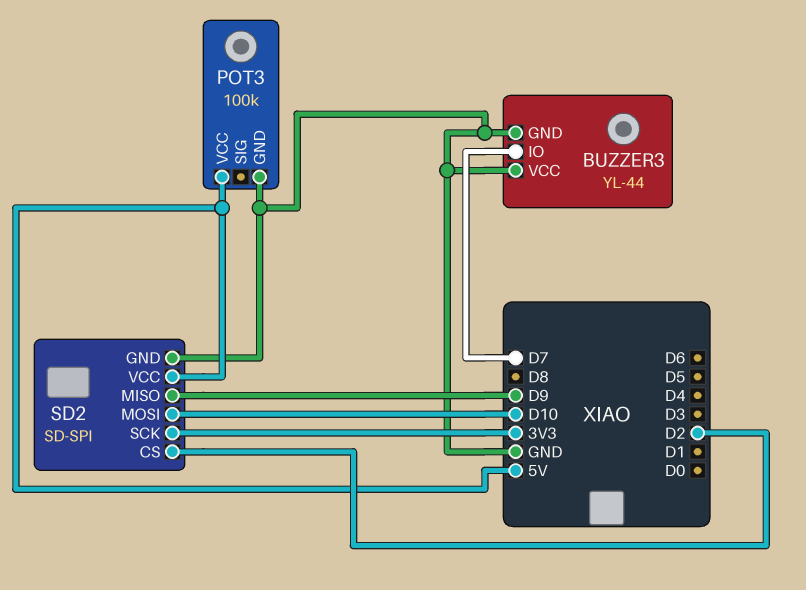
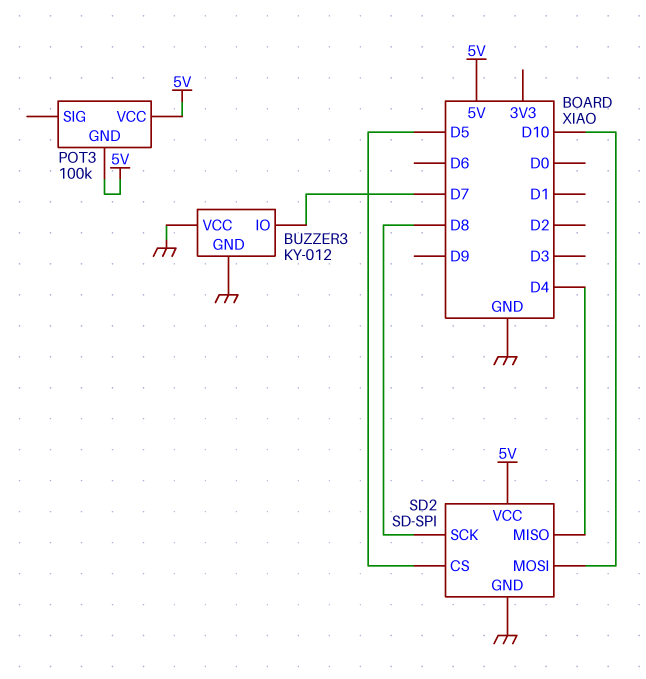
BUZZER3: YL-44 -> KY-012
POT3 pin GND: GND -> 5V
SD2 pin CS: D2 -> D5
SD2 pin MISO: D9 -> D4
SD2 pin SCK: 3V3 -> D8

